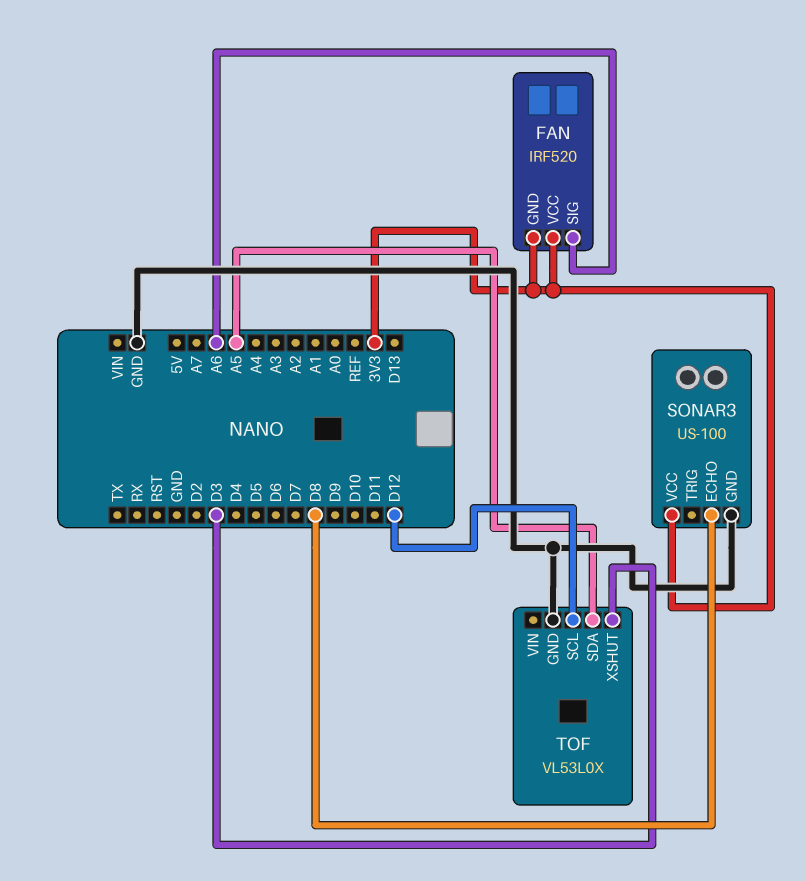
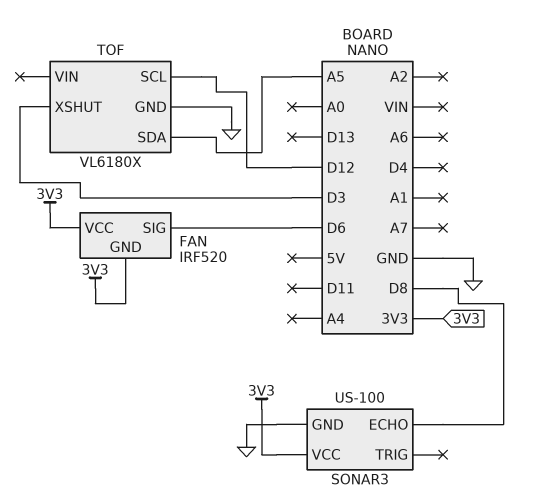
FAN pin SIG: A6 -> D6
TOF: VL53L0X -> VL6180X

